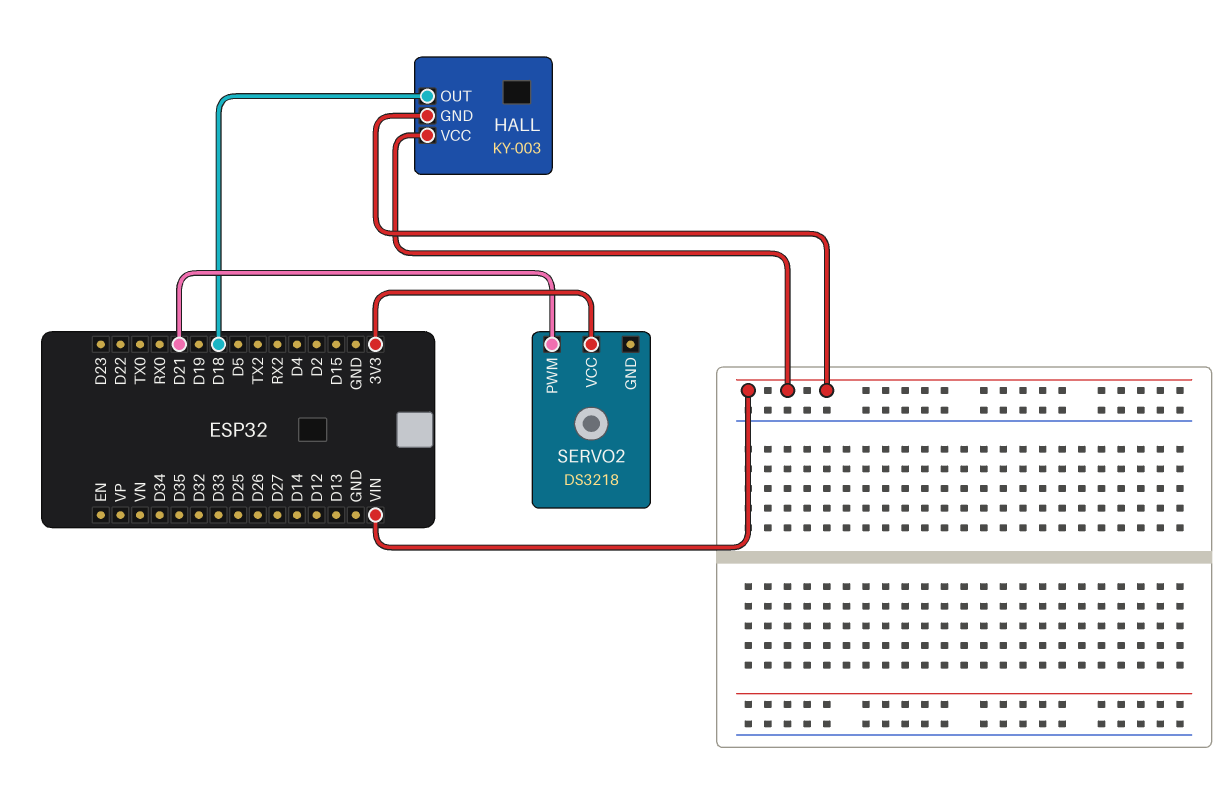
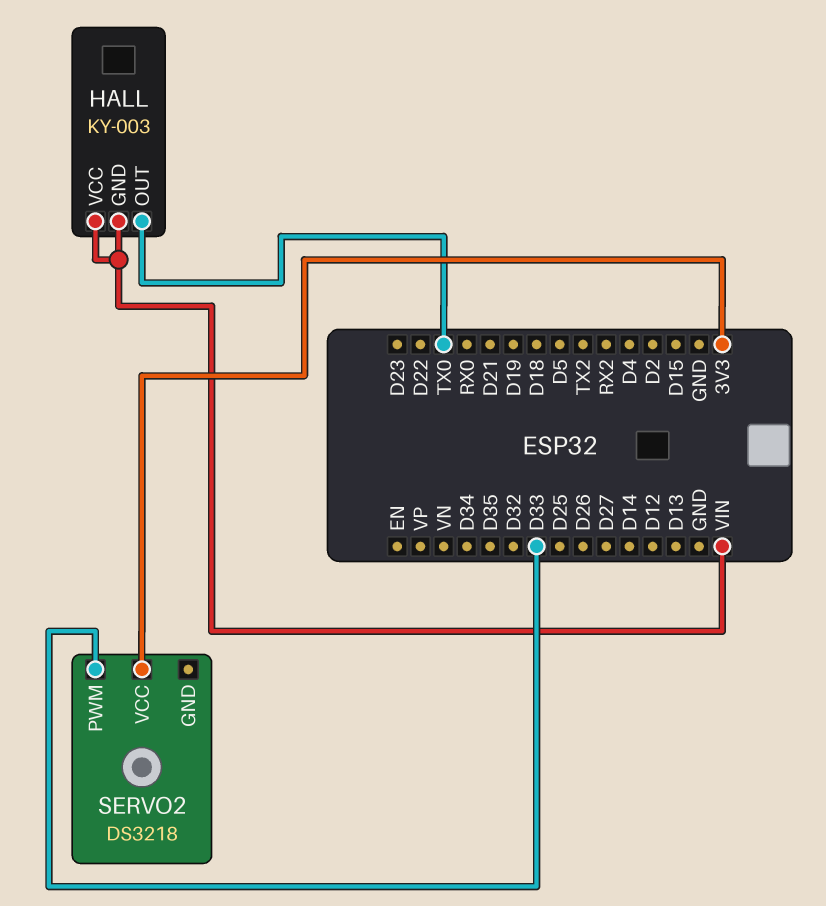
HALL pin OUT: D18 -> TX0
SERVO2 pin PWM: D21 -> D33

